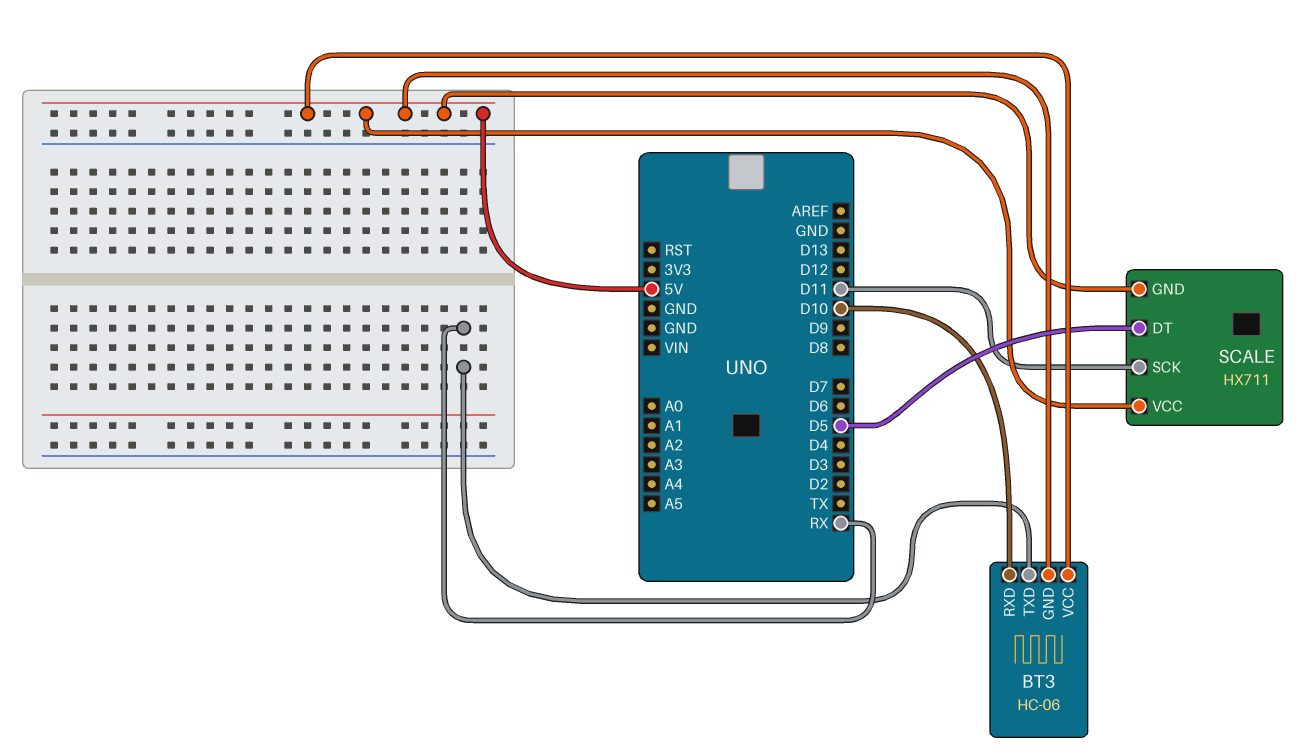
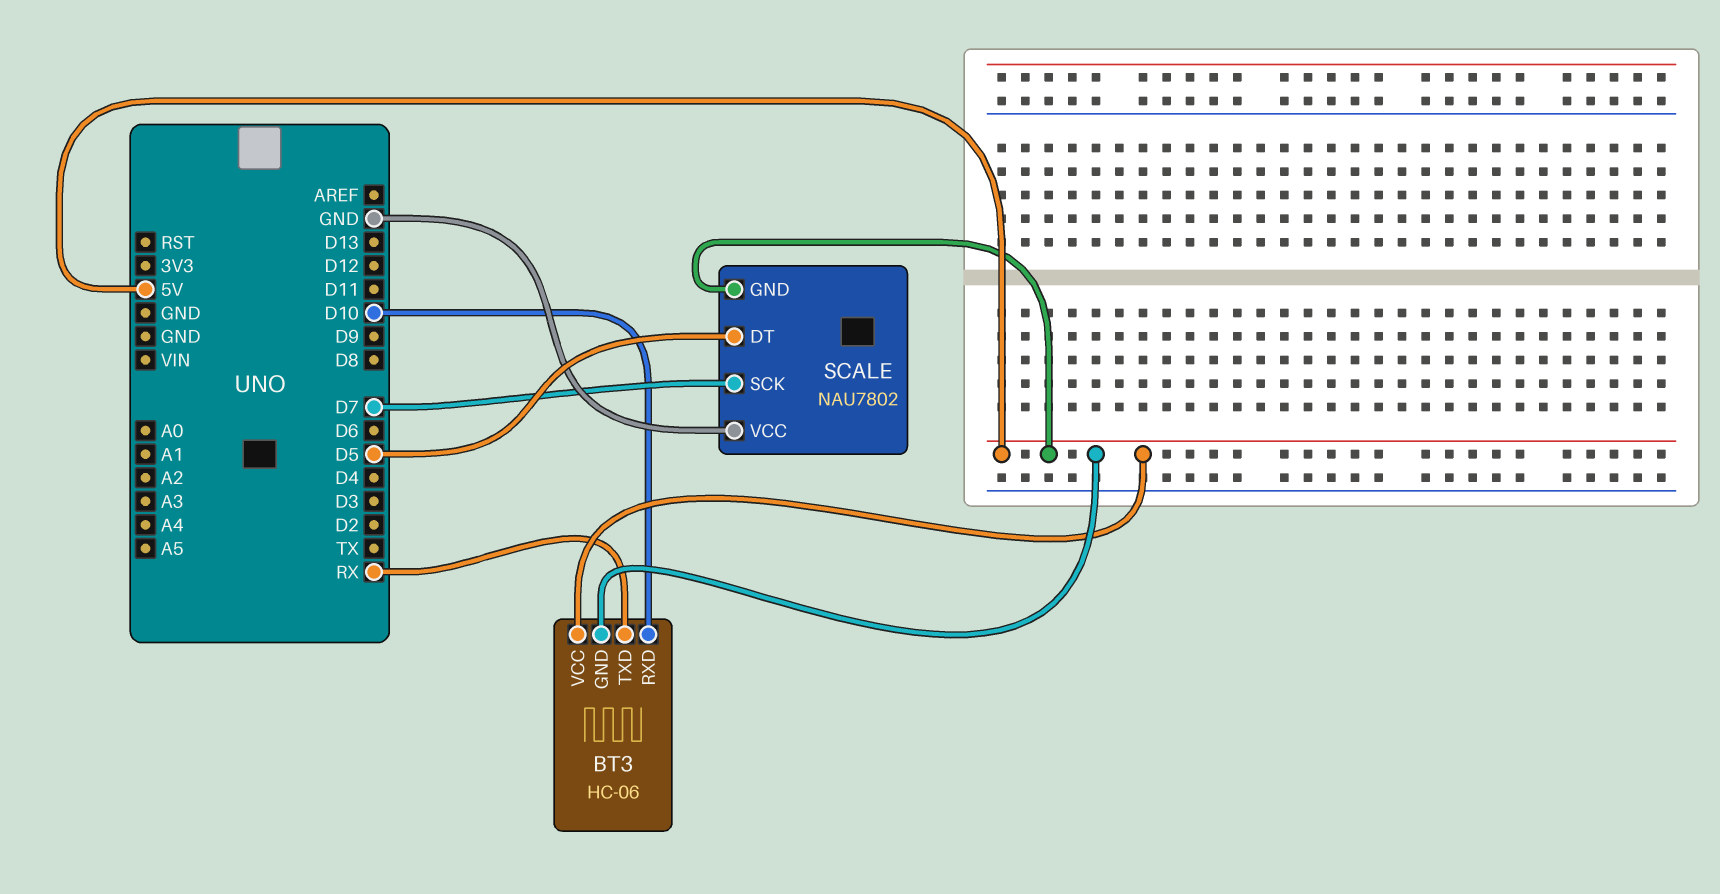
SCALE: HX711 -> NAU7802
SCALE pin SCK: D11 -> D7
SCALE pin VCC: 5V -> GND

